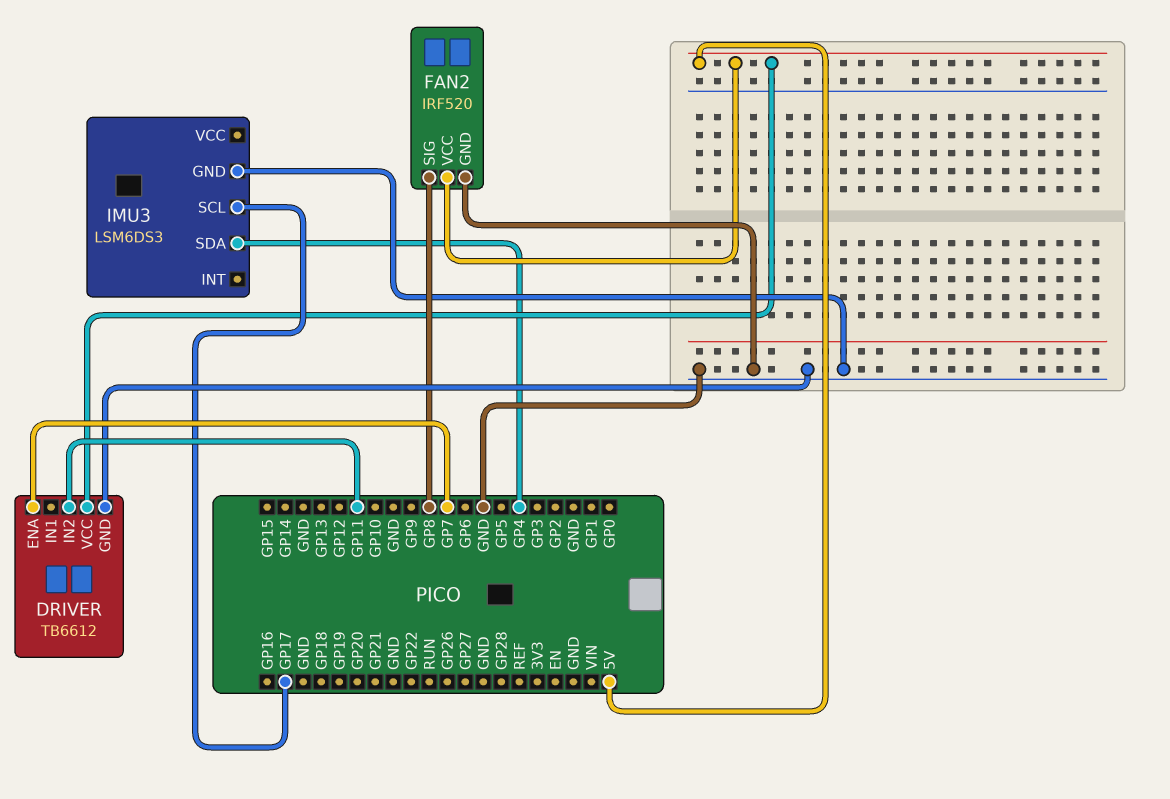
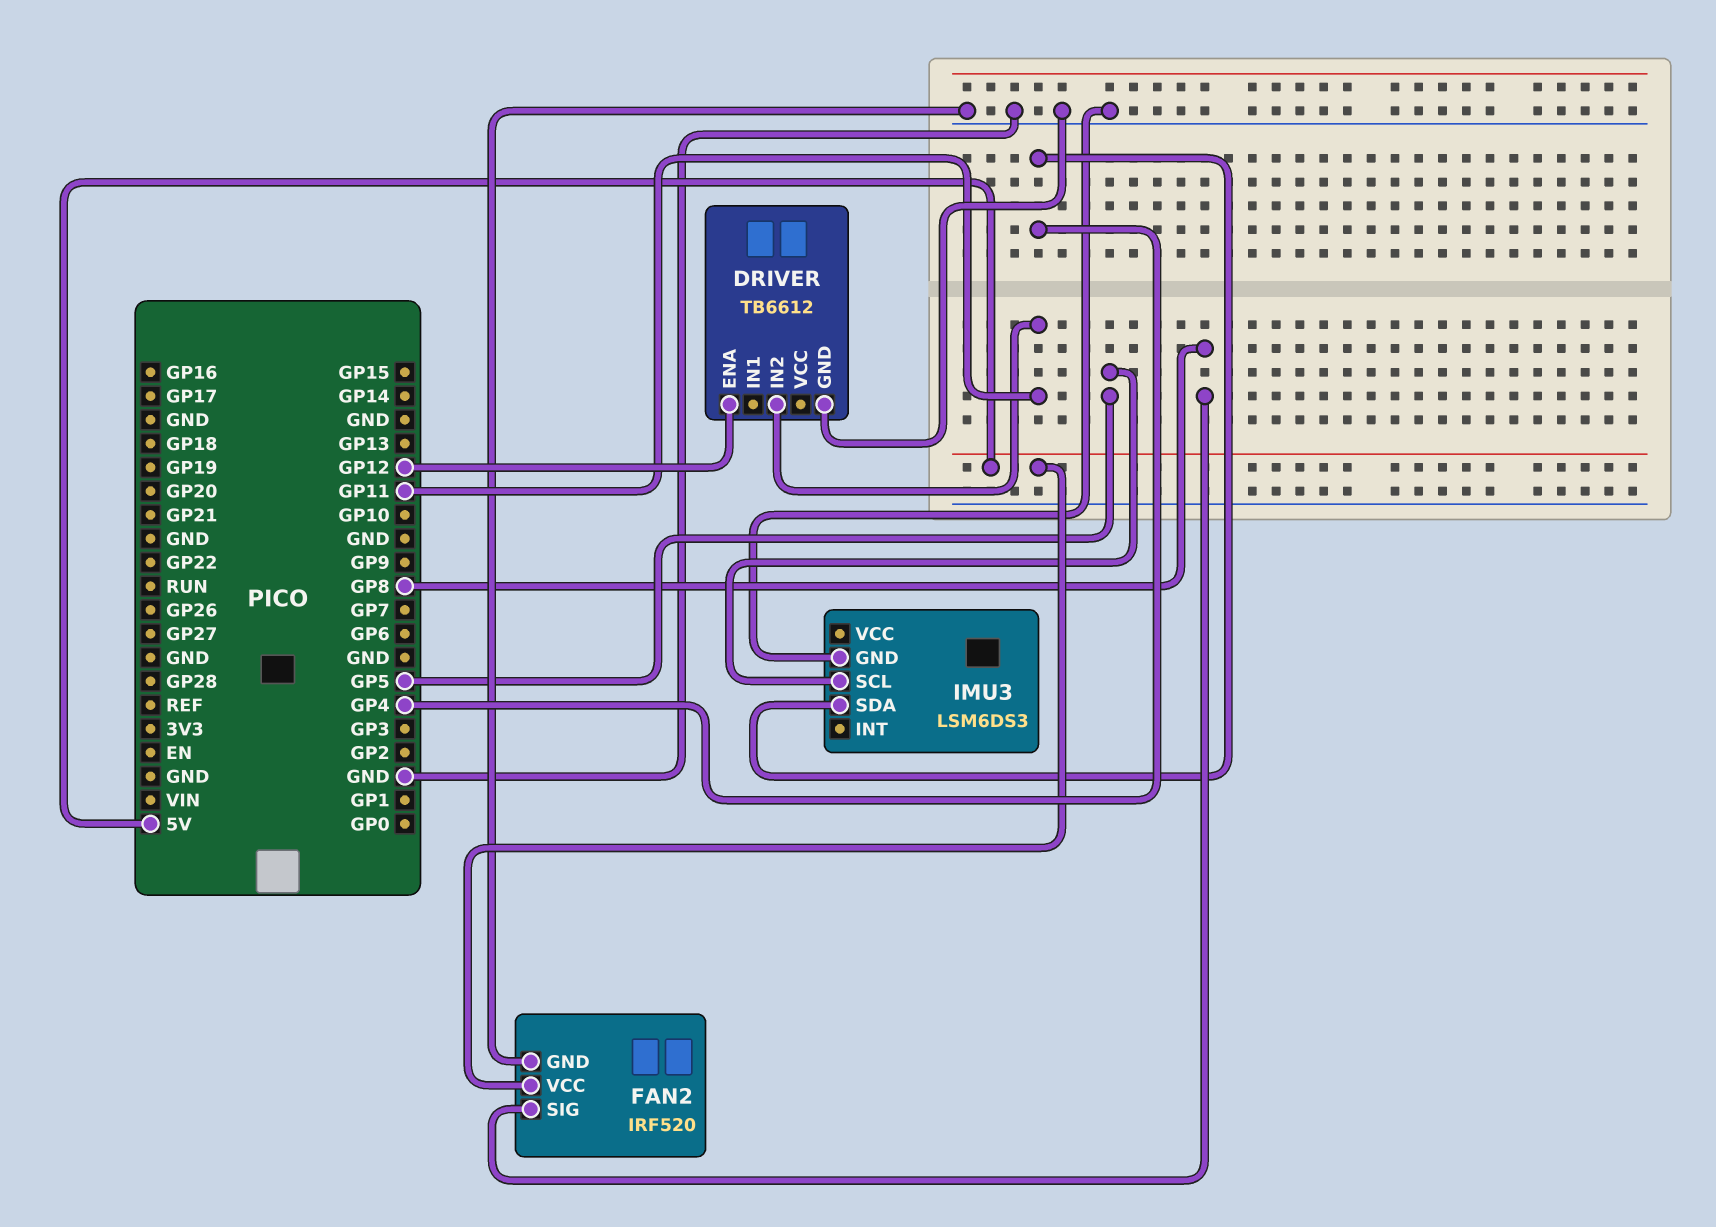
DRIVER pin ENA: GP7 -> GP12
DRIVER pin VCC: 5V -> none
IMU3 pin SCL: GP17 -> GP5

